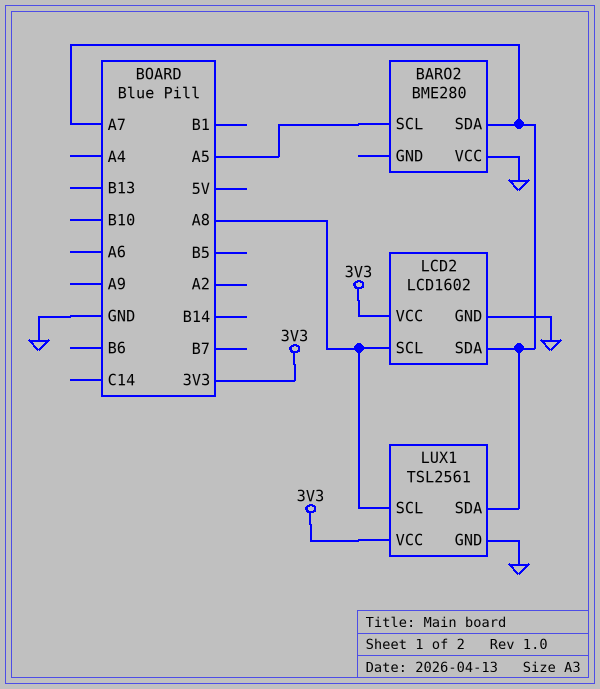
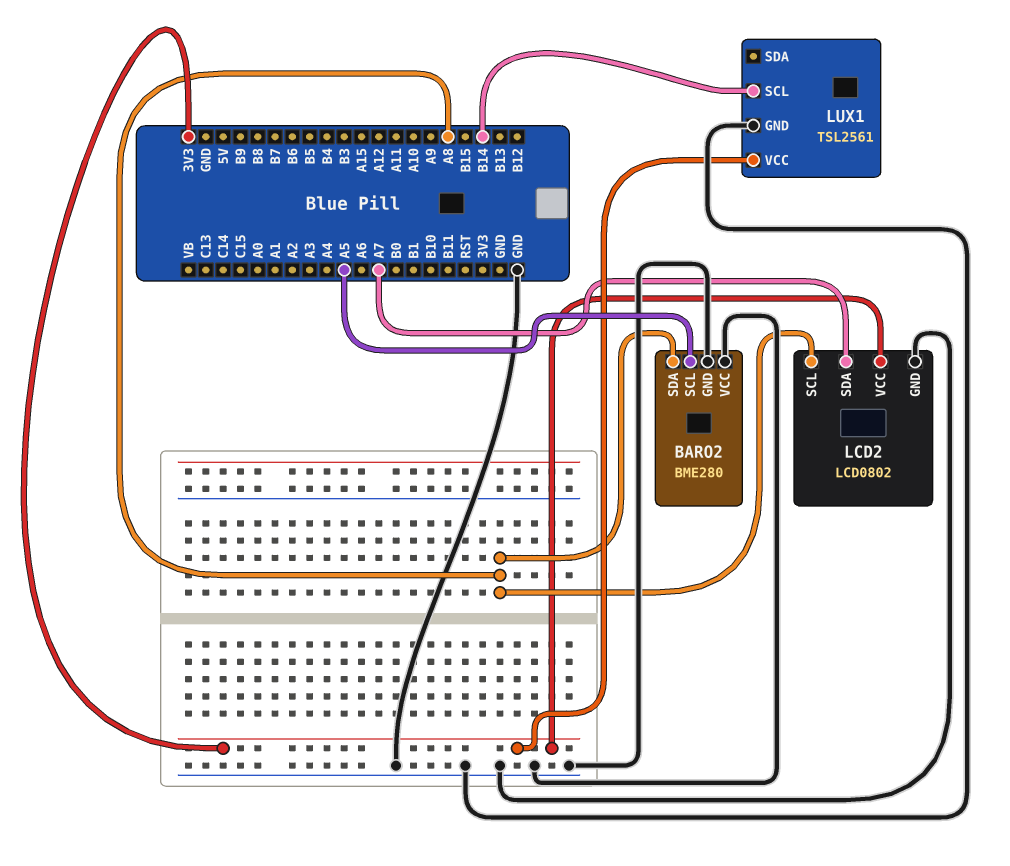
BARO2 pin GND: none -> GND
BARO2 pin SDA: A7 -> A8
LCD2: LCD1602 -> LCD0802
LUX1 pin SCL: A8 -> B14
LUX1 pin SDA: A7 -> none

